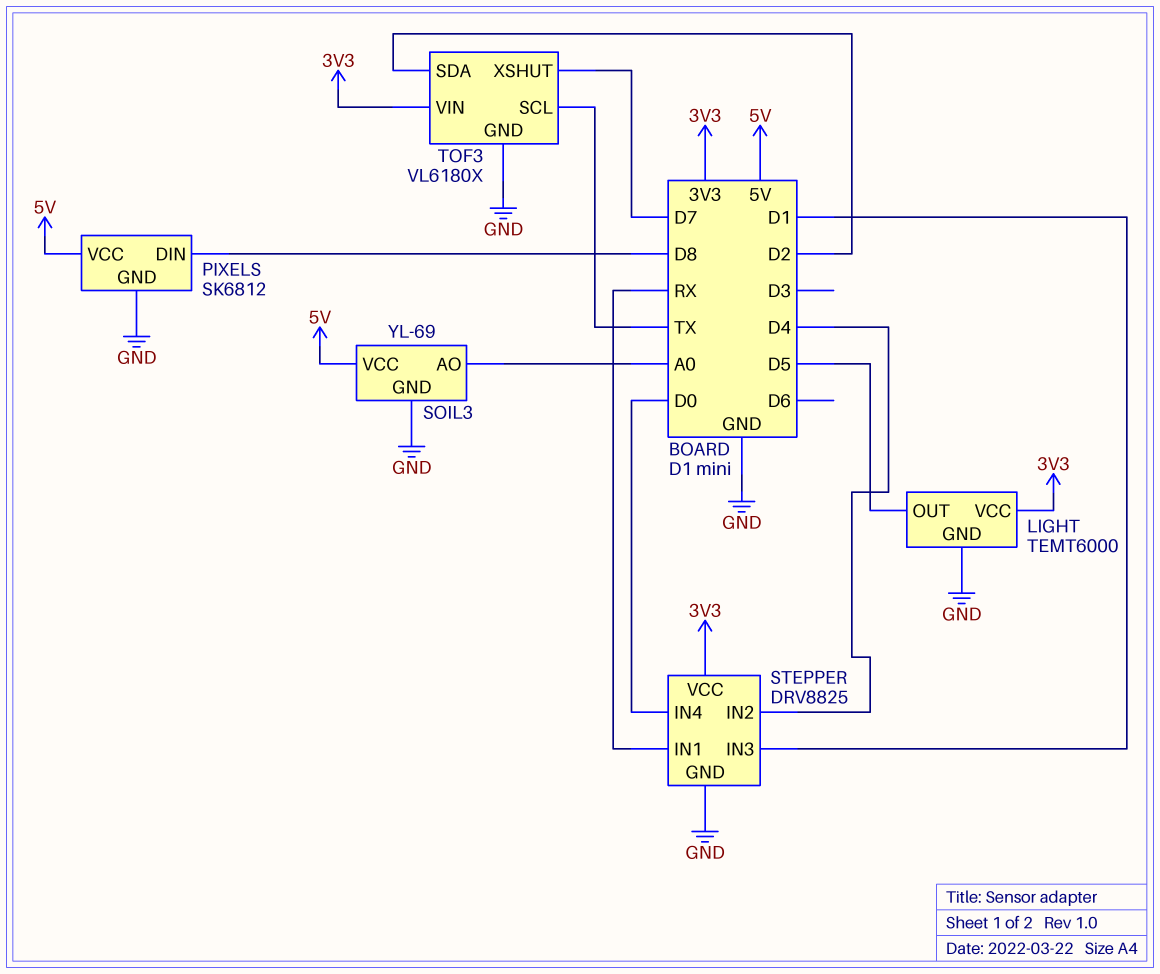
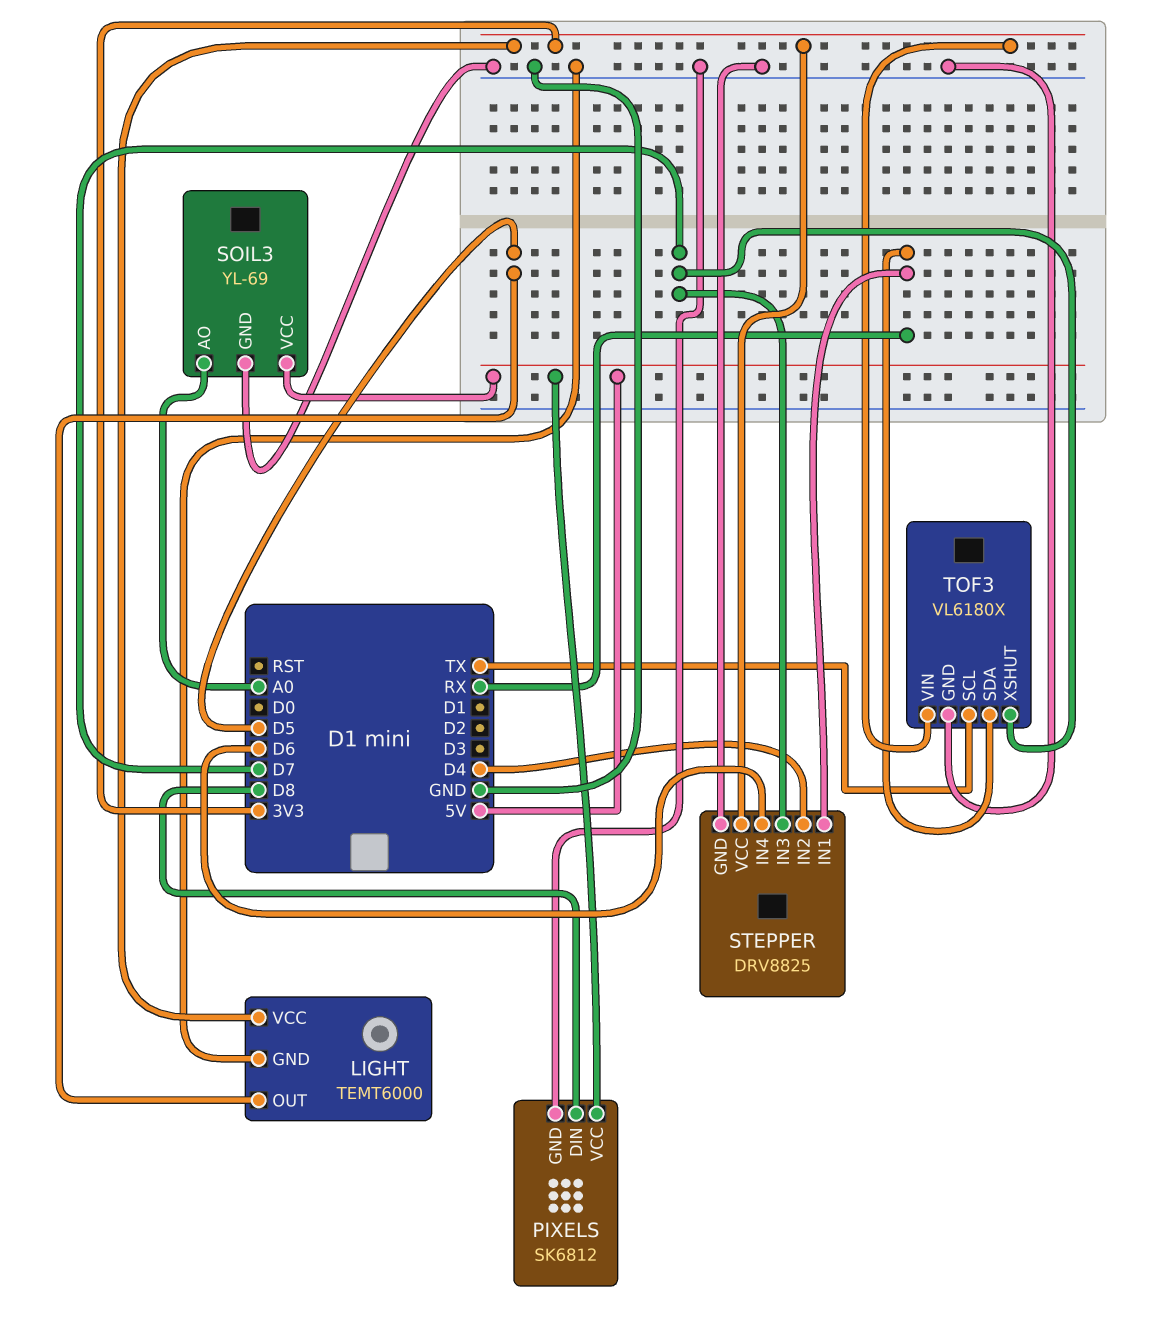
STEPPER pin IN3: D1 -> D7
STEPPER pin IN4: D0 -> D6
TOF3 pin SDA: D2 -> RX

